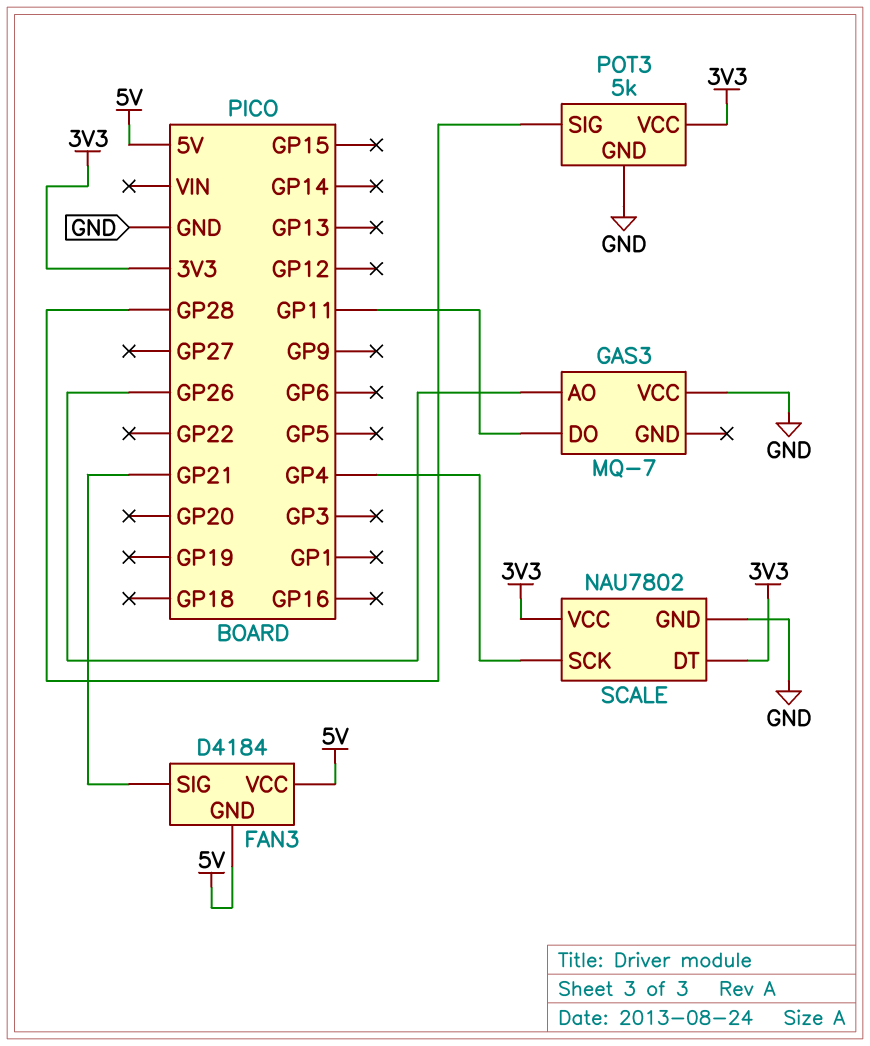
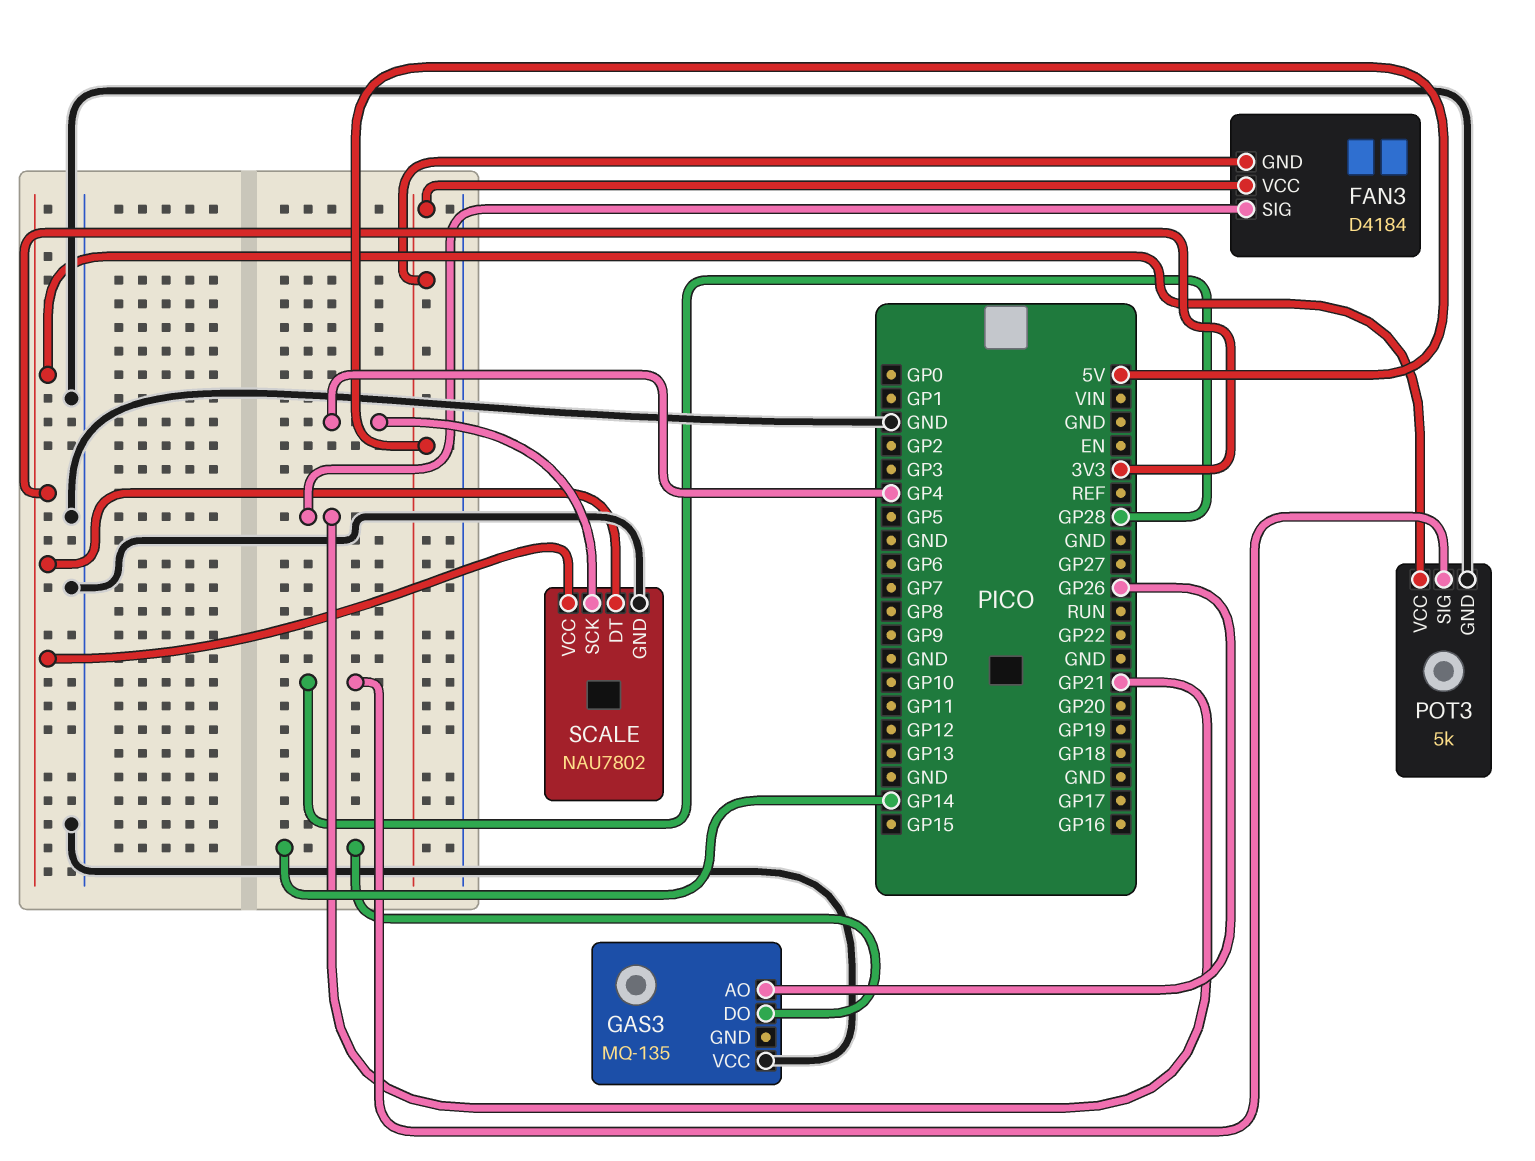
GAS3: MQ-7 -> MQ-135
GAS3 pin DO: GP11 -> GP14

